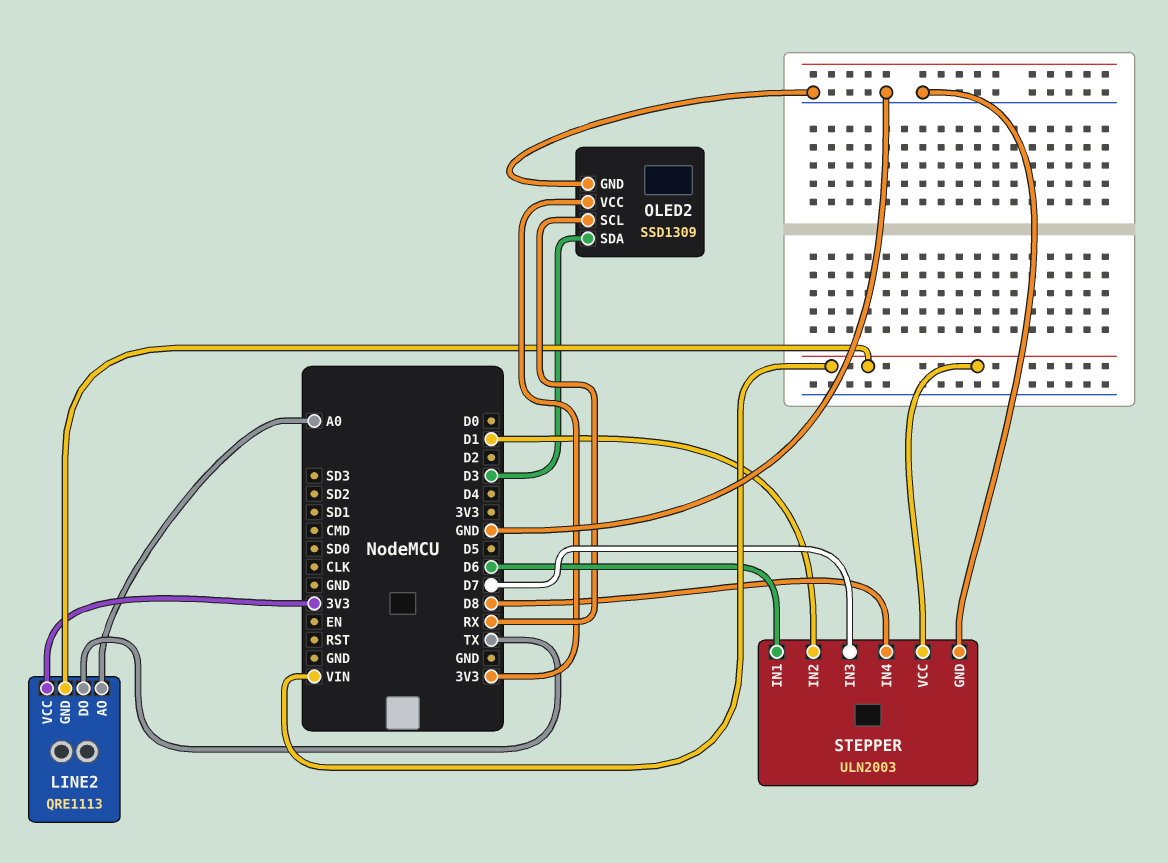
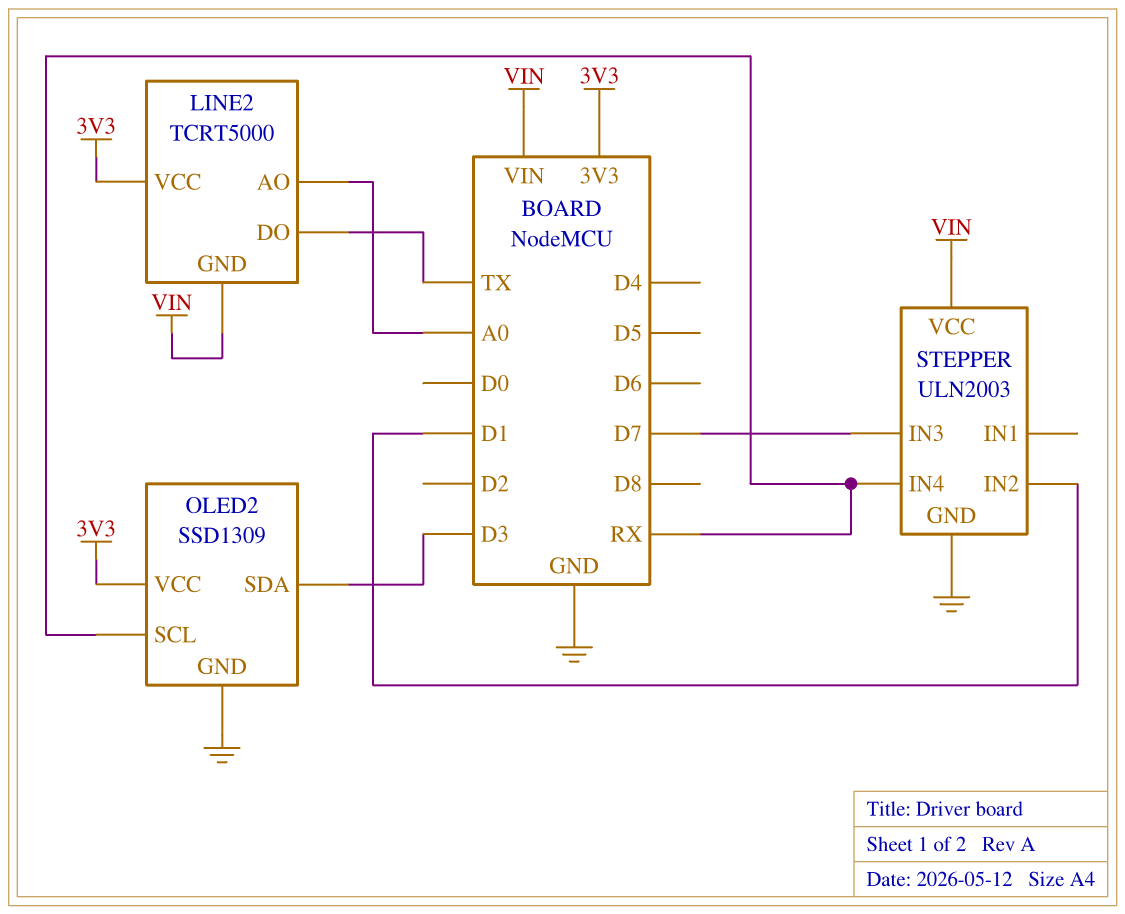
LINE2: QRE1113 -> TCRT5000
STEPPER pin IN1: D6 -> none
STEPPER pin IN4: D8 -> RX

